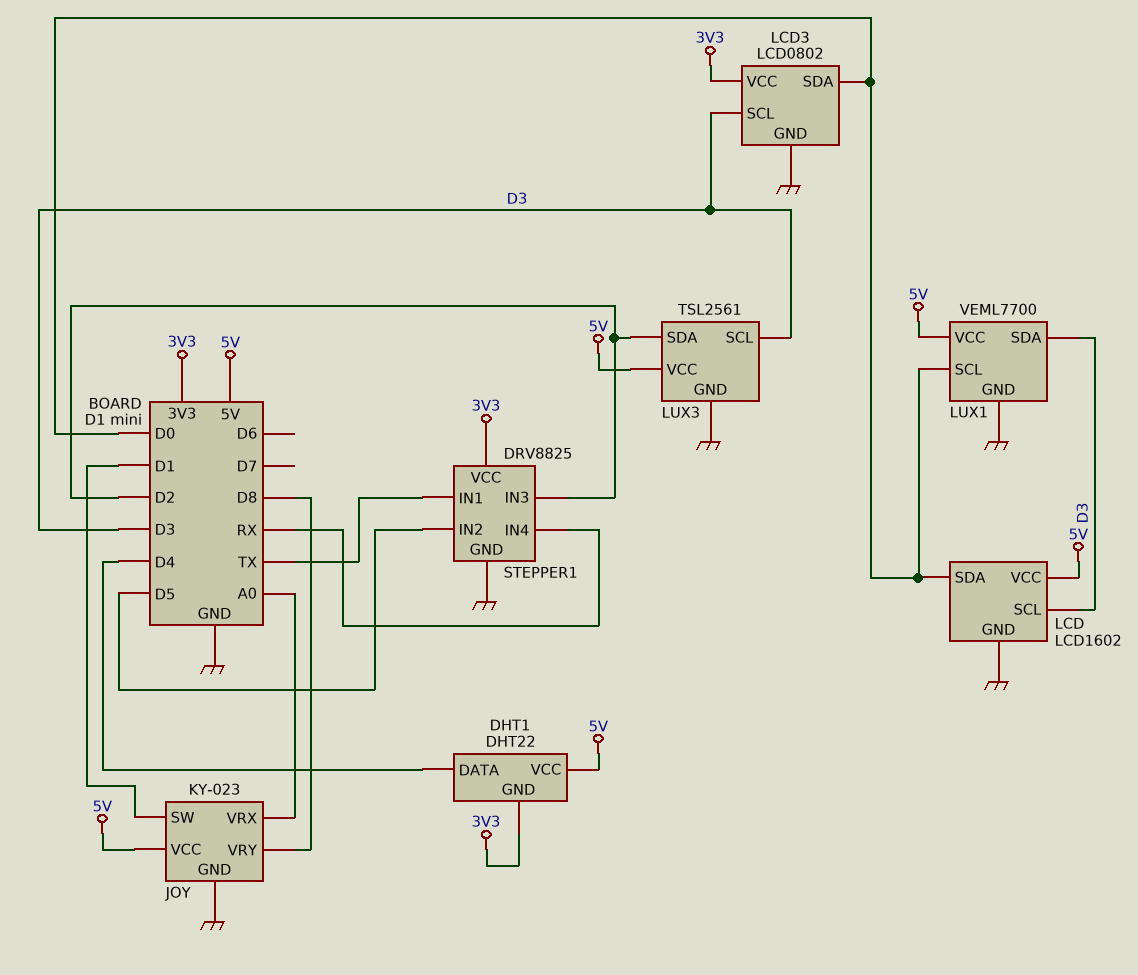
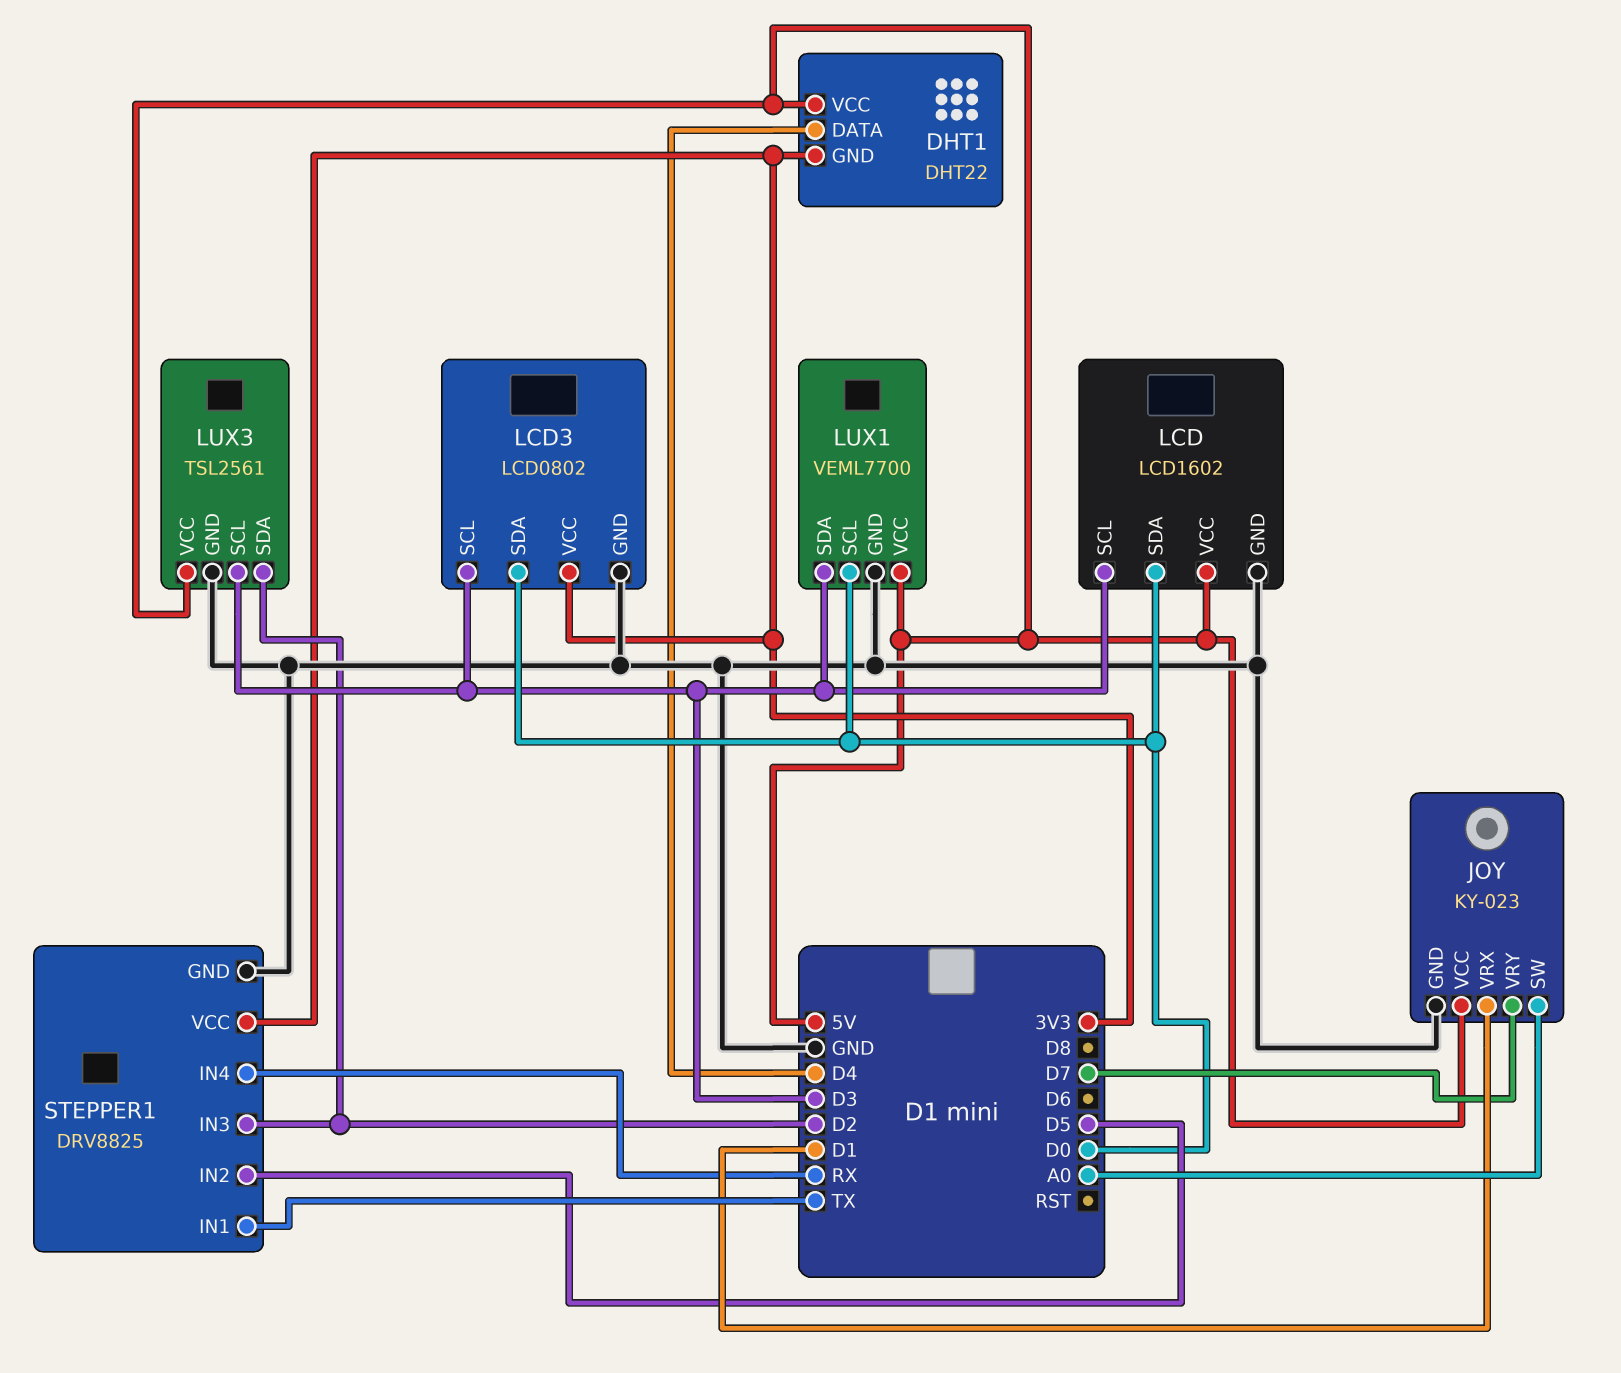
JOY pin SW: D1 -> A0
JOY pin VRX: A0 -> D1
JOY pin VRY: D8 -> D7

